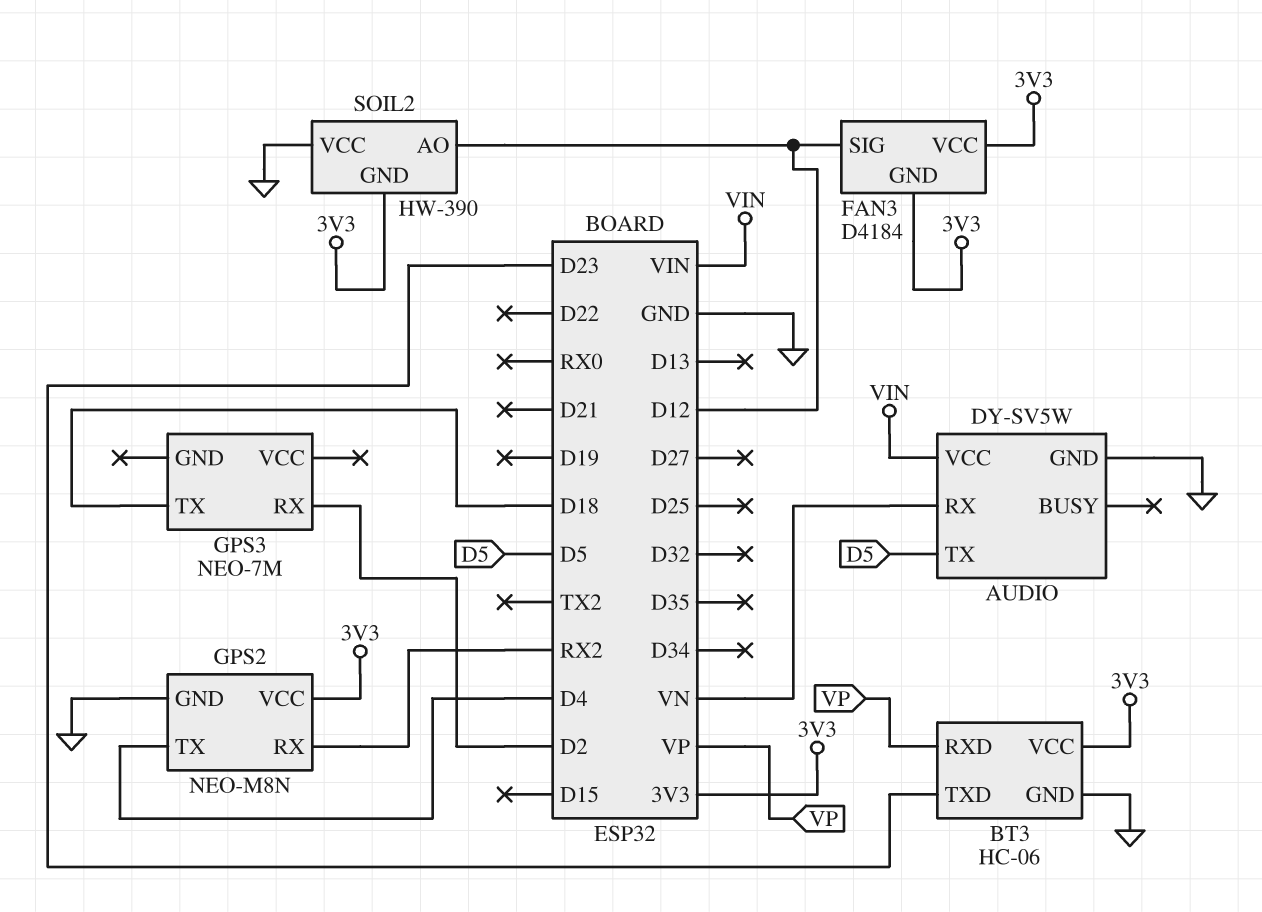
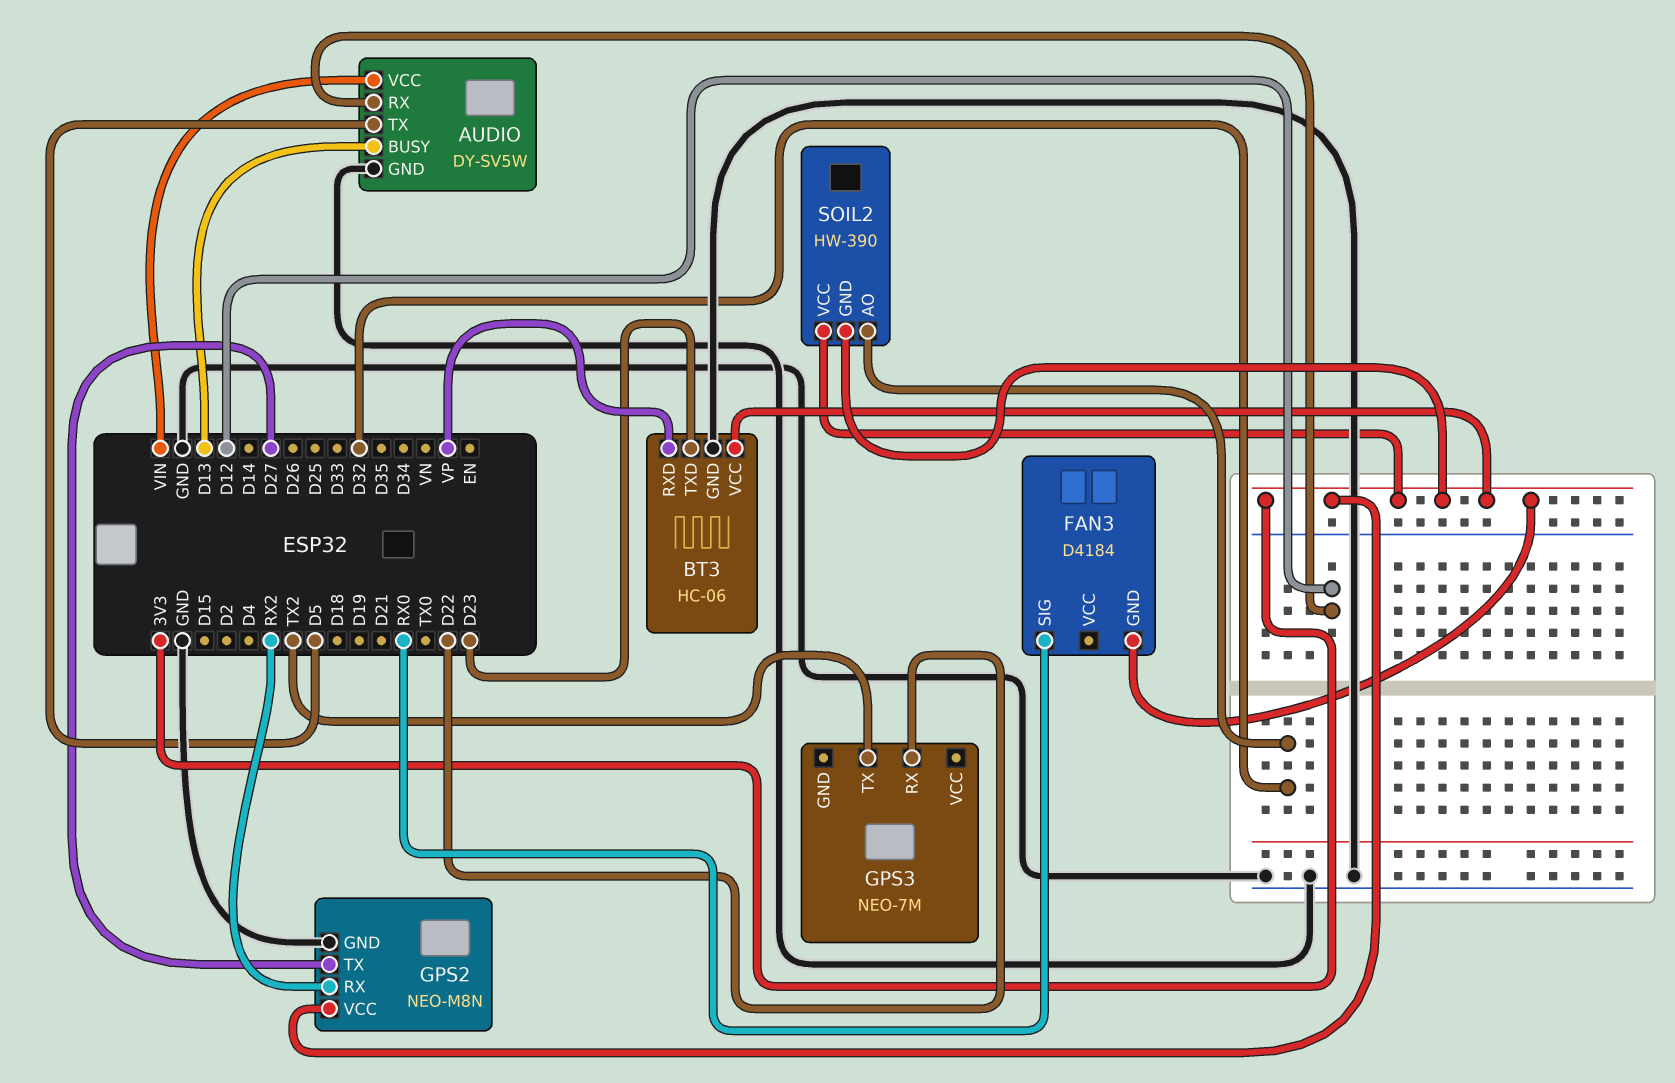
AUDIO pin BUSY: none -> D13
AUDIO pin RX: VN -> D12
FAN3 pin SIG: D12 -> RX0
FAN3 pin VCC: 3V3 -> none
GPS2 pin TX: D4 -> D27
GPS3 pin RX: D2 -> D22
GPS3 pin TX: D18 -> TX2
SOIL2 pin AO: D12 -> D32
SOIL2 pin VCC: GND -> 3V3

